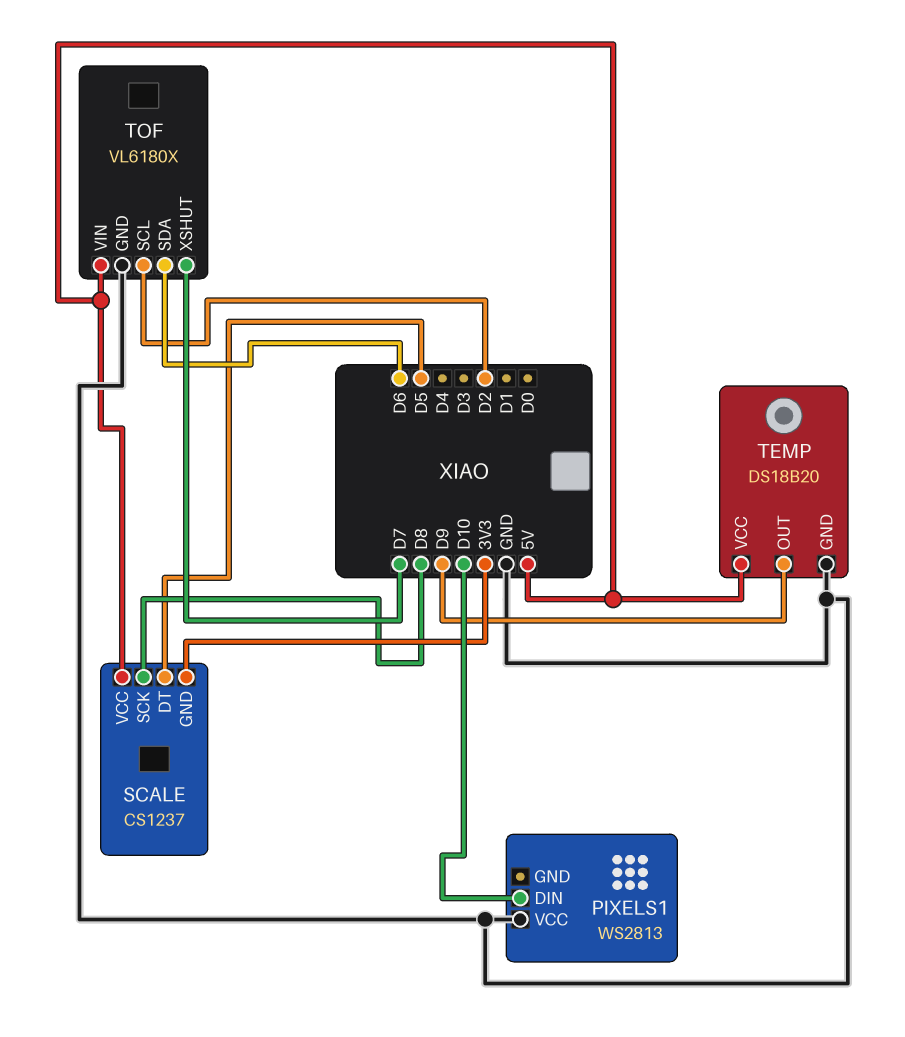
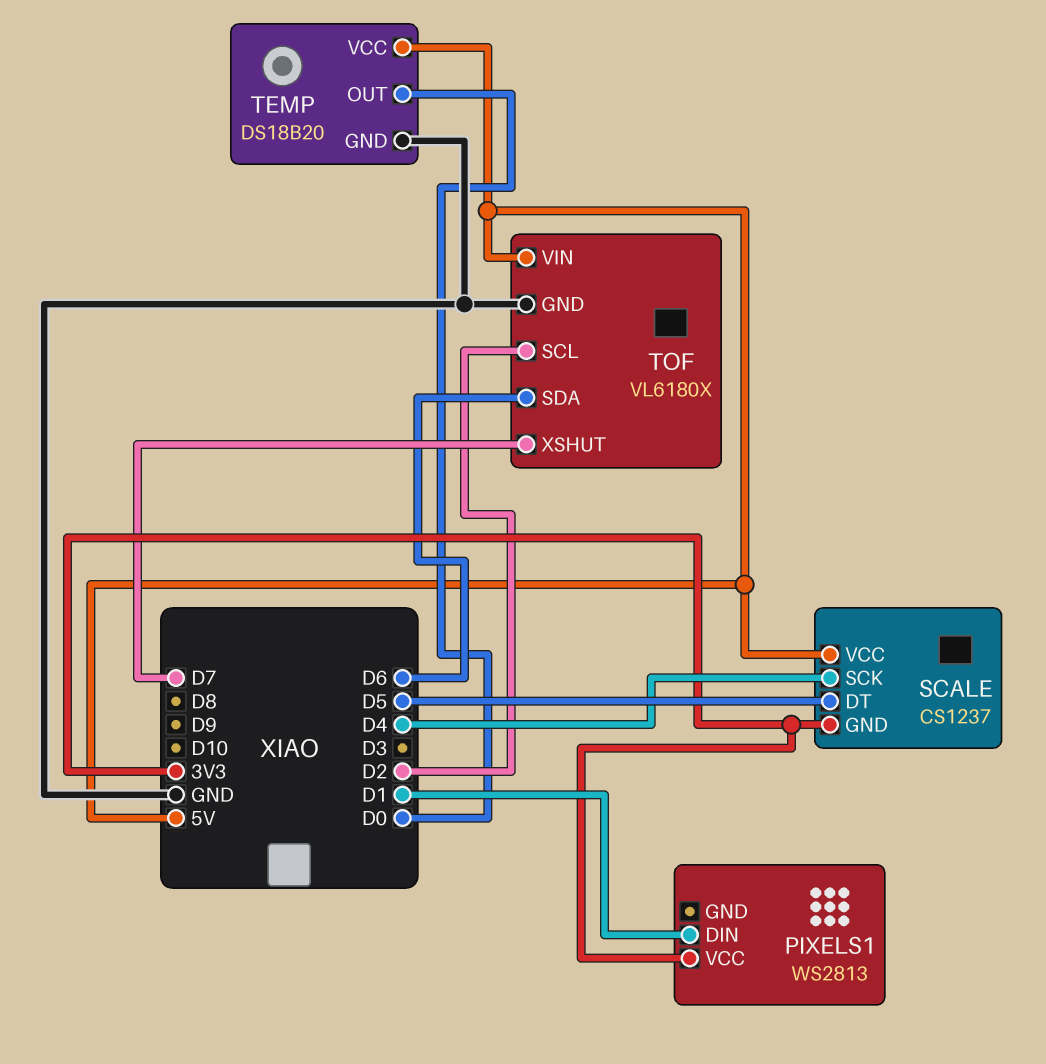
PIXELS1 pin DIN: D10 -> D1
PIXELS1 pin VCC: GND -> 3V3
SCALE pin SCK: D8 -> D4
TEMP pin OUT: D9 -> D0

